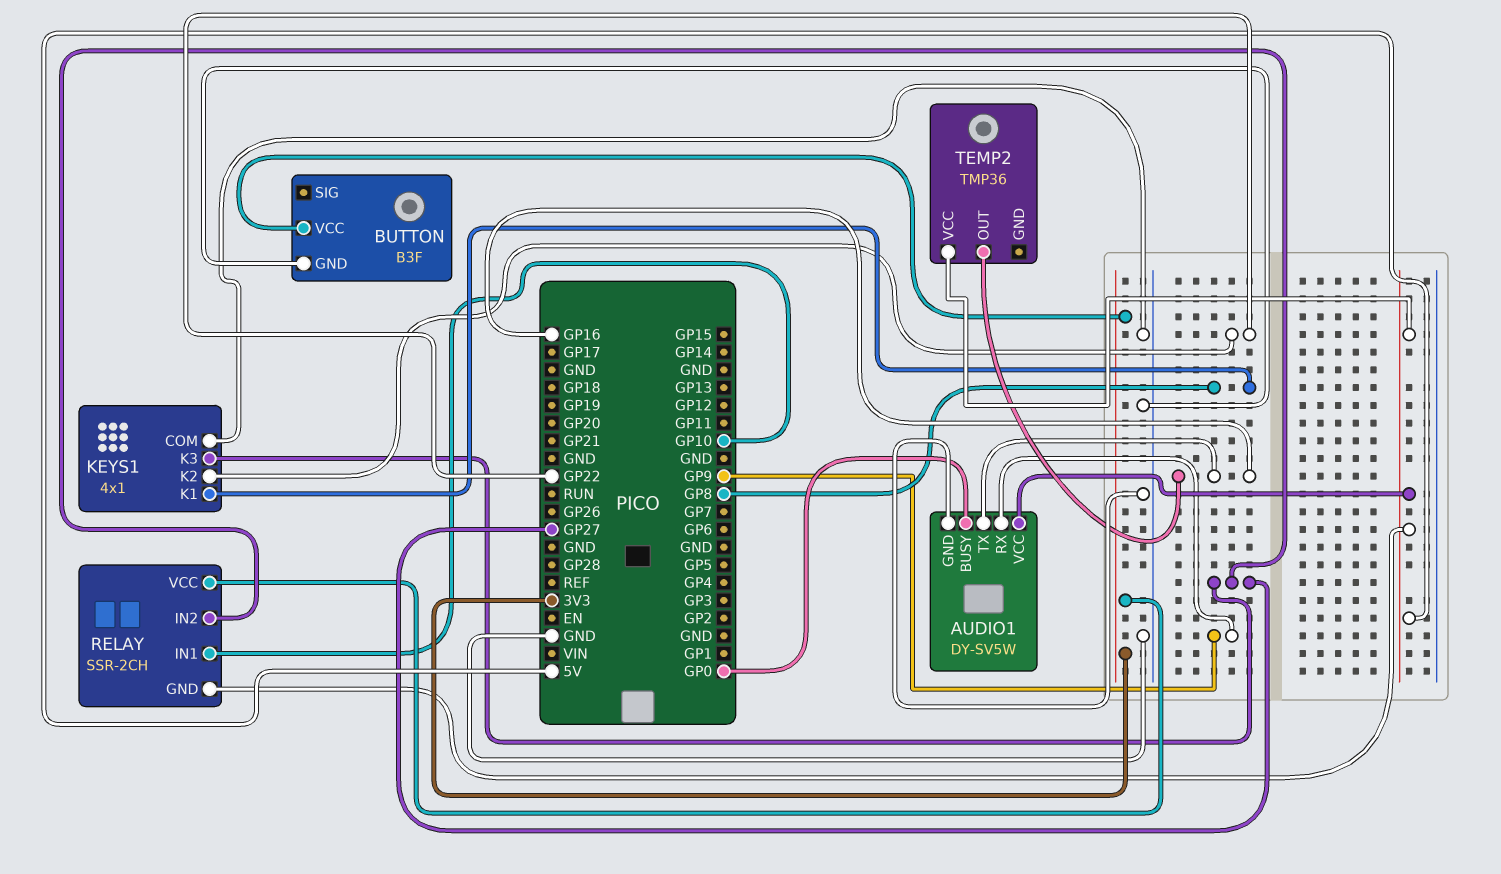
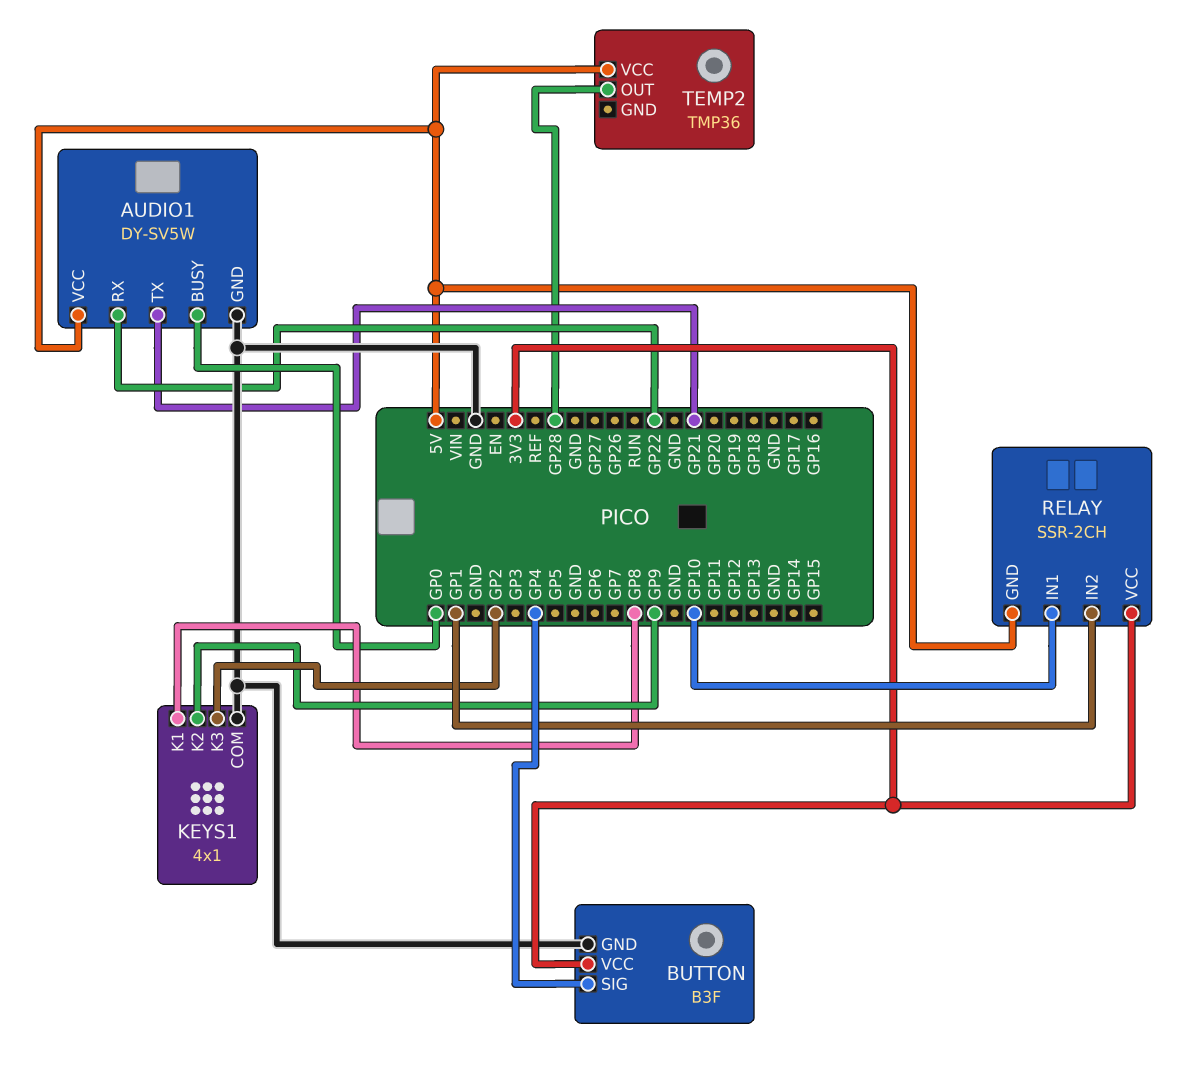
AUDIO1 pin RX: GP9 -> GP22
AUDIO1 pin TX: GP16 -> GP21
BUTTON pin SIG: none -> GP4
KEYS1 pin K2: GP22 -> GP9
KEYS1 pin K3: GP27 -> GP2
RELAY pin IN2: GP27 -> GP1
TEMP2 pin OUT: GP16 -> GP28

